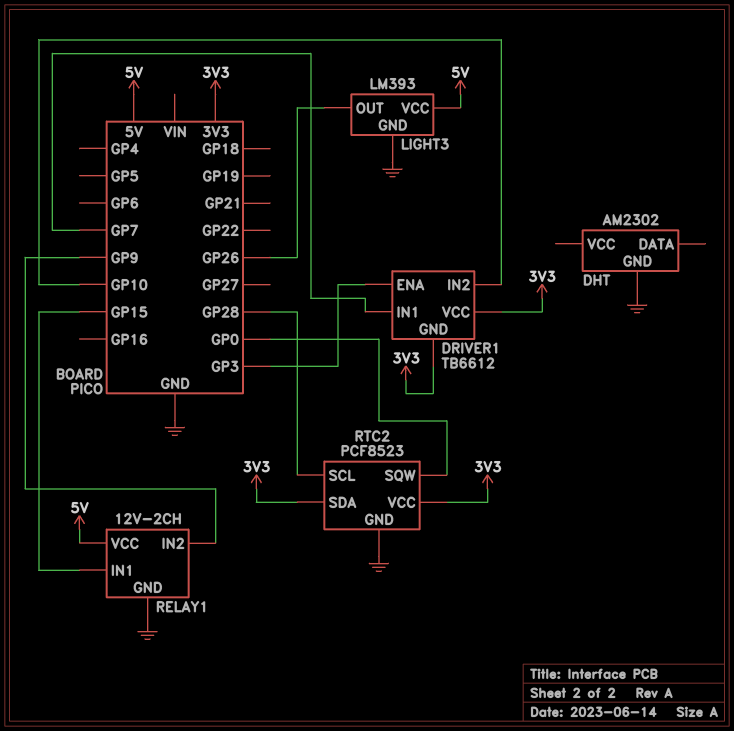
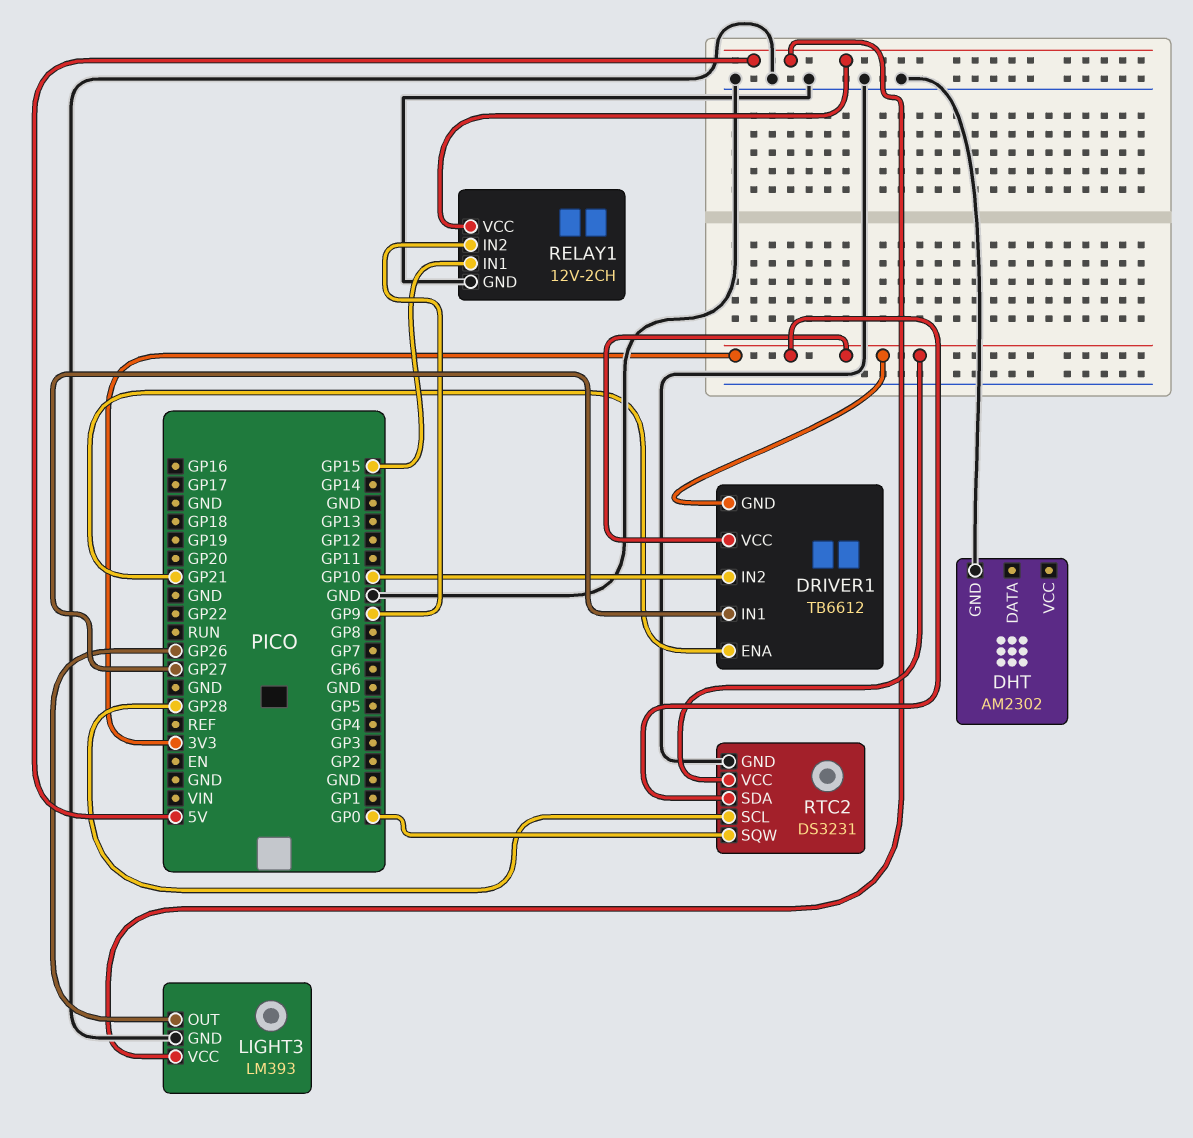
DRIVER1 pin ENA: GP3 -> GP21
DRIVER1 pin IN1: GP7 -> GP27
RTC2: PCF8523 -> DS3231

